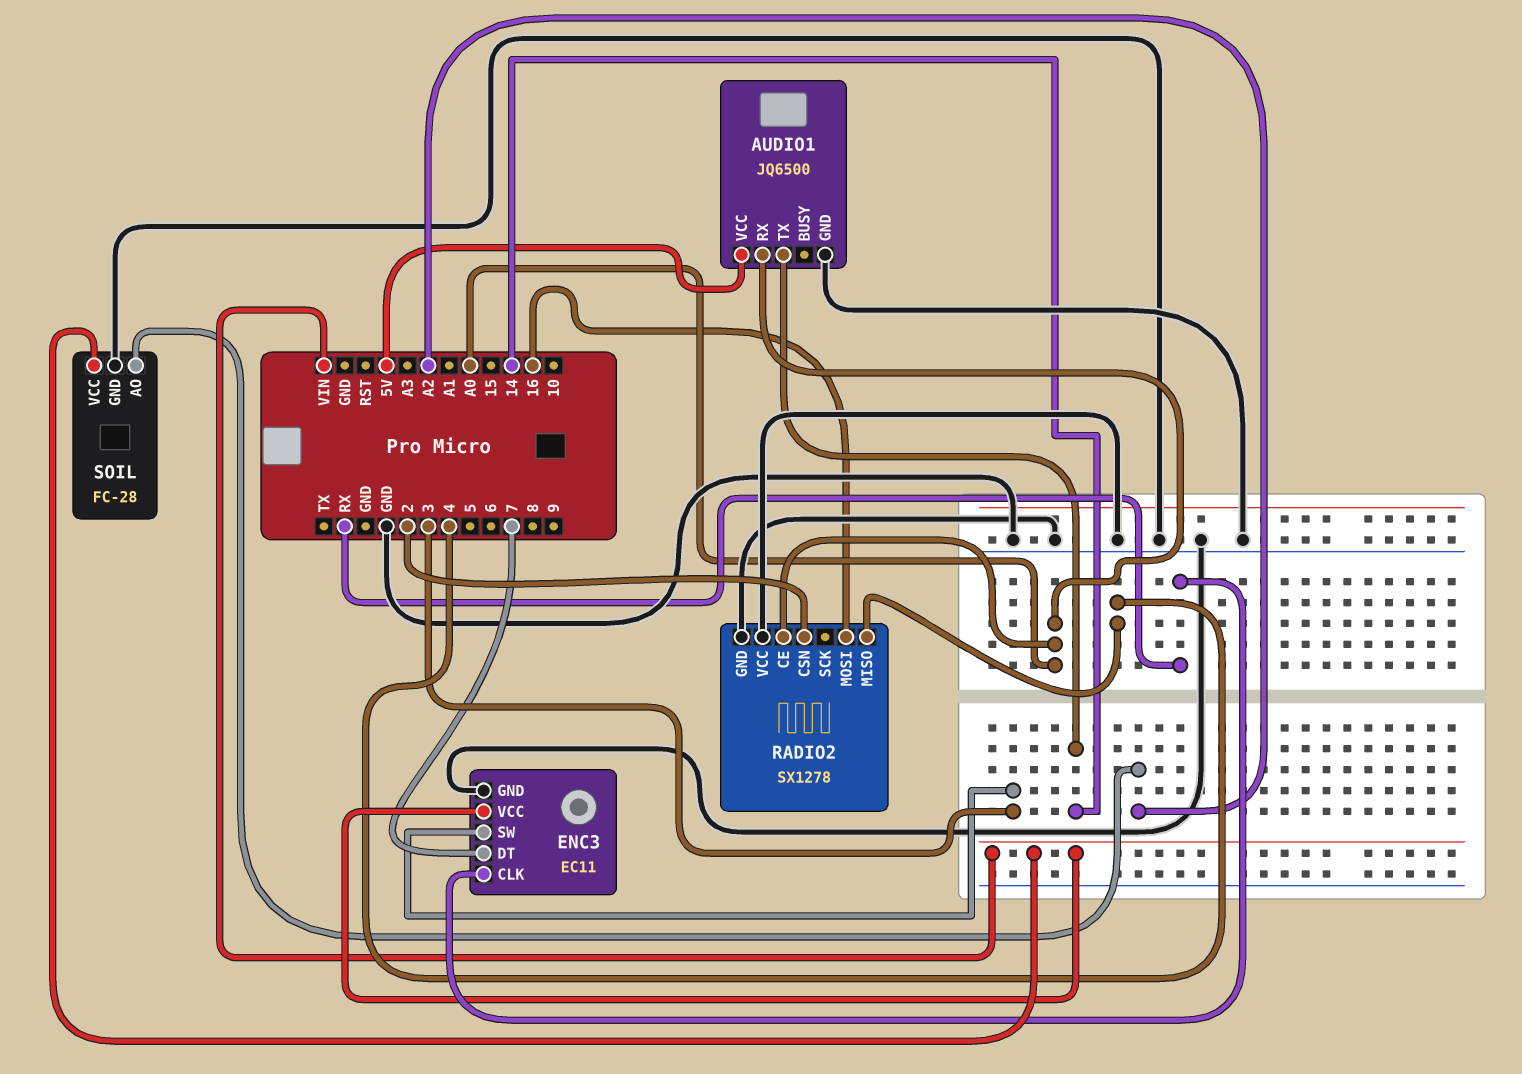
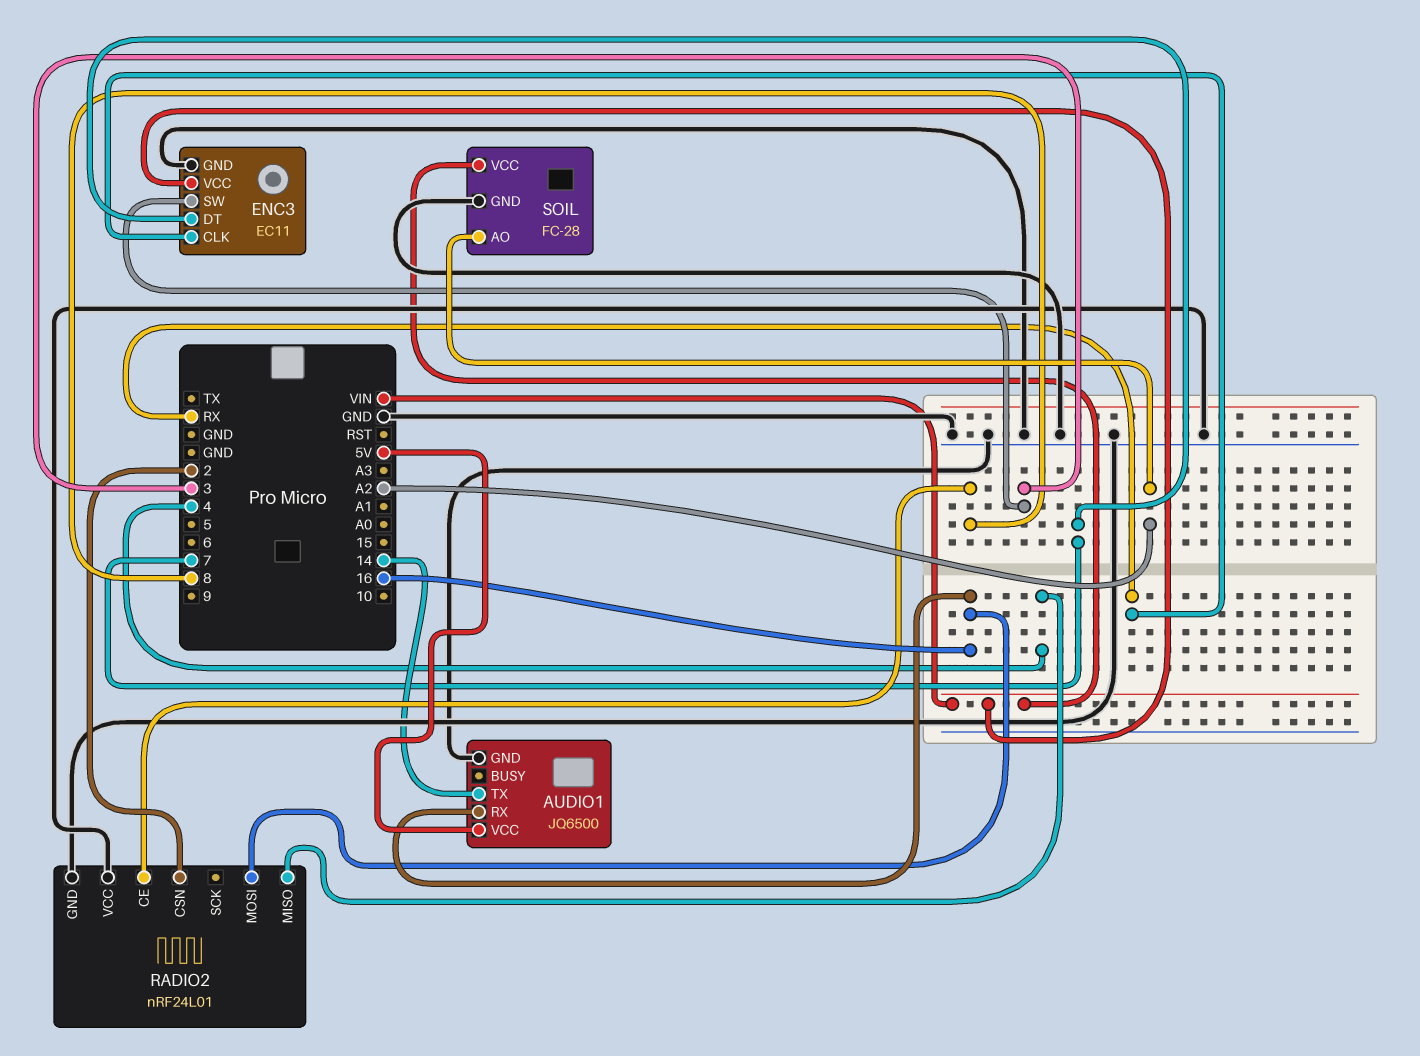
AUDIO1 pin RX: A0 -> 16
RADIO2: SX1278 -> nRF24L01
RADIO2 pin CE: A0 -> 8

